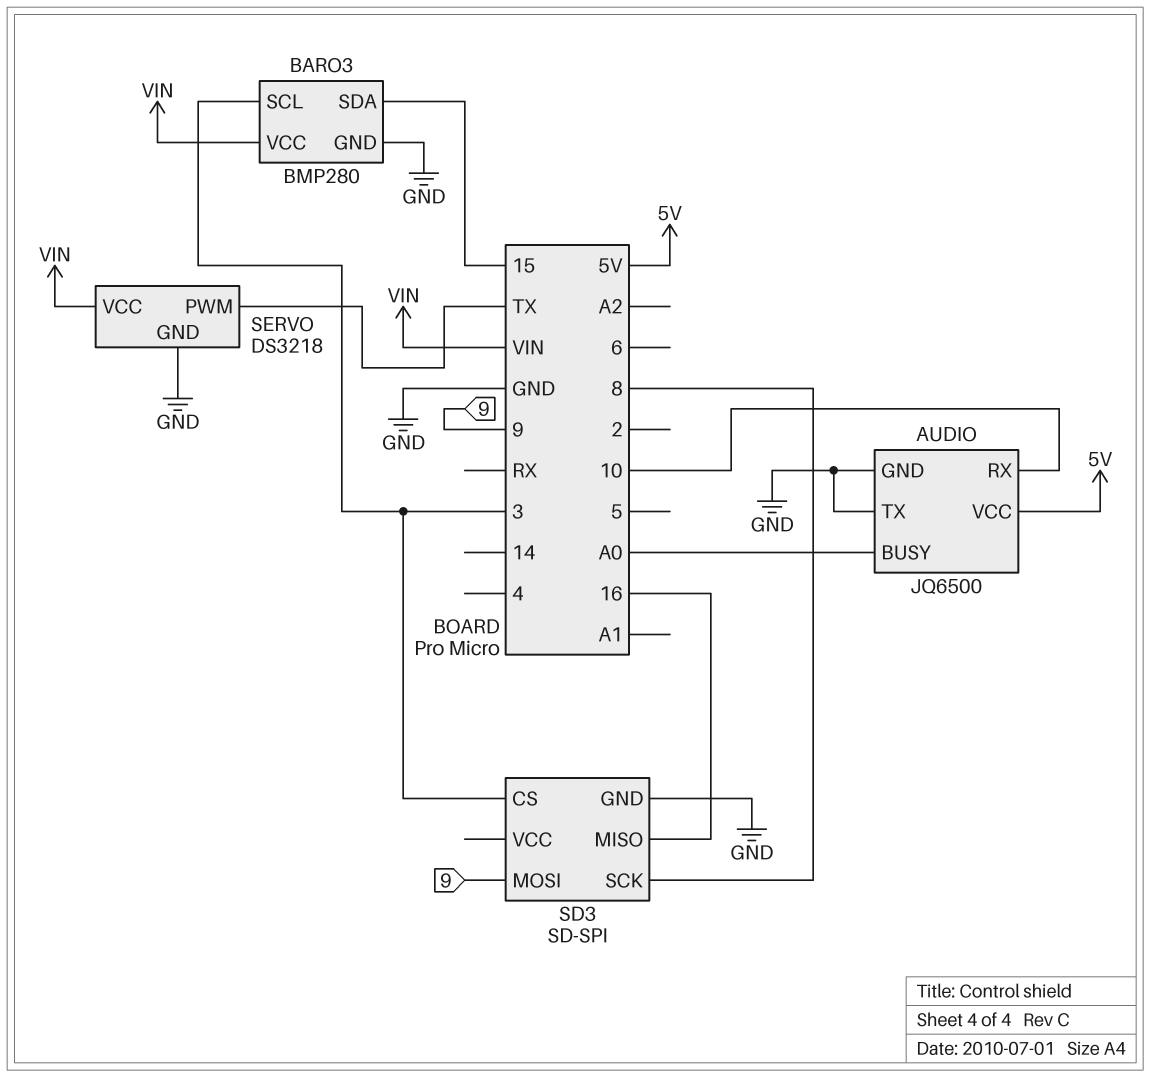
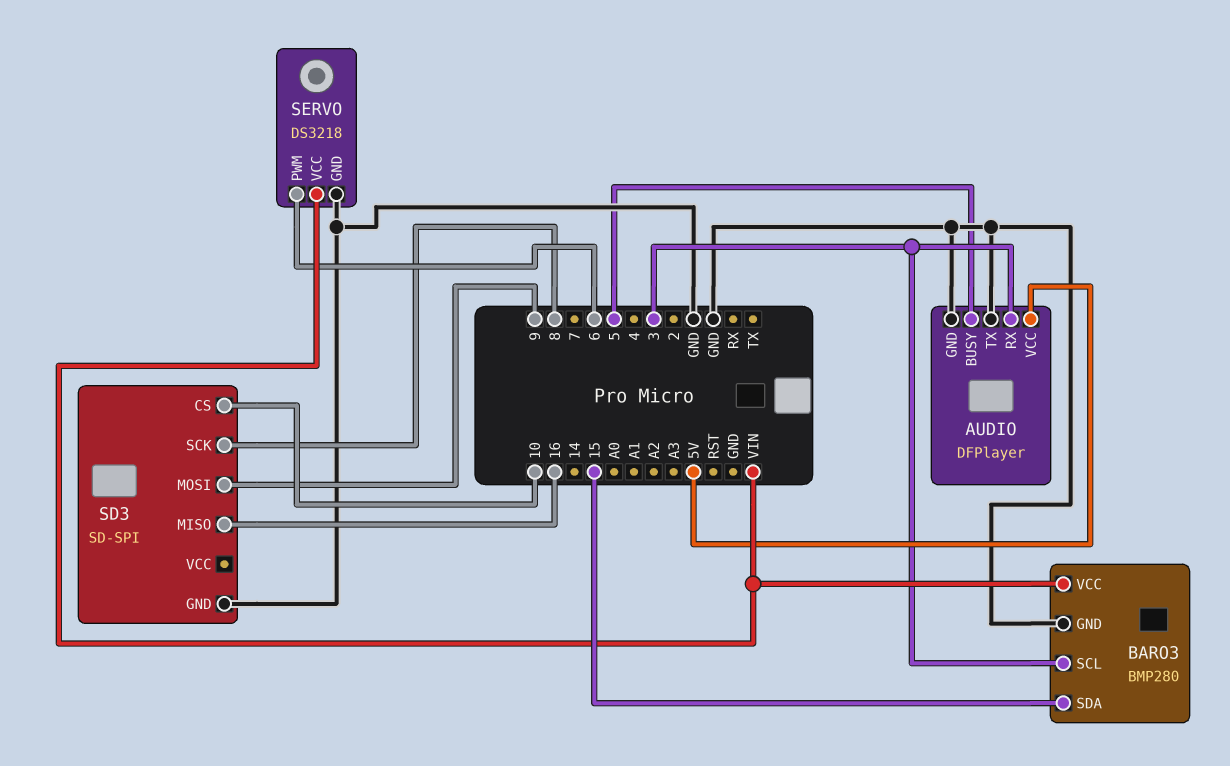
AUDIO: JQ6500 -> DFPlayer
AUDIO pin BUSY: A0 -> 5
AUDIO pin RX: 10 -> 3
SD3 pin CS: 3 -> 10
SERVO pin PWM: TX -> 6

